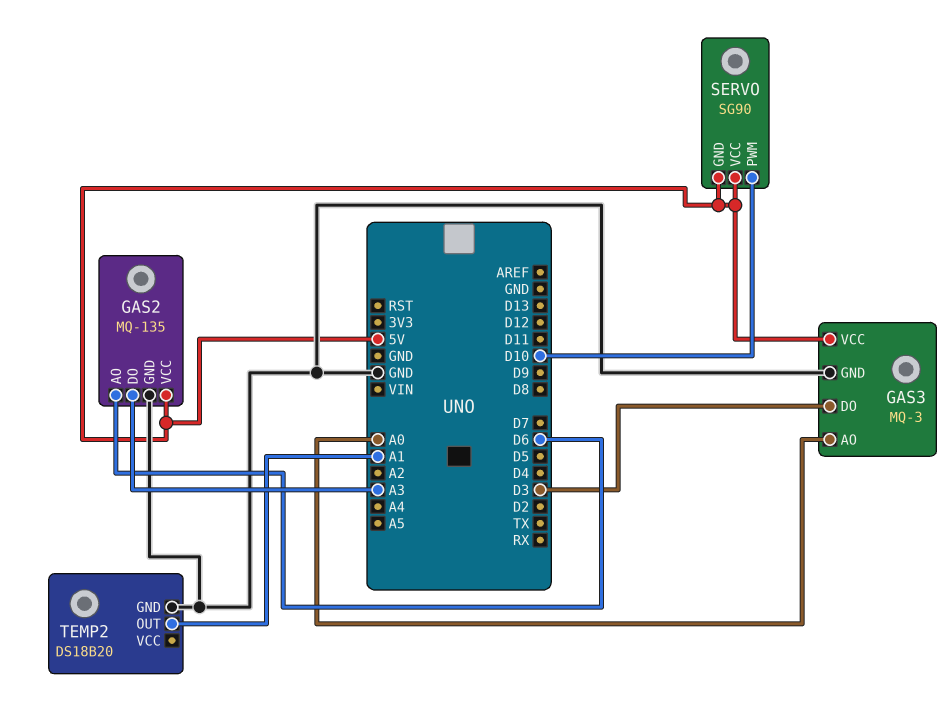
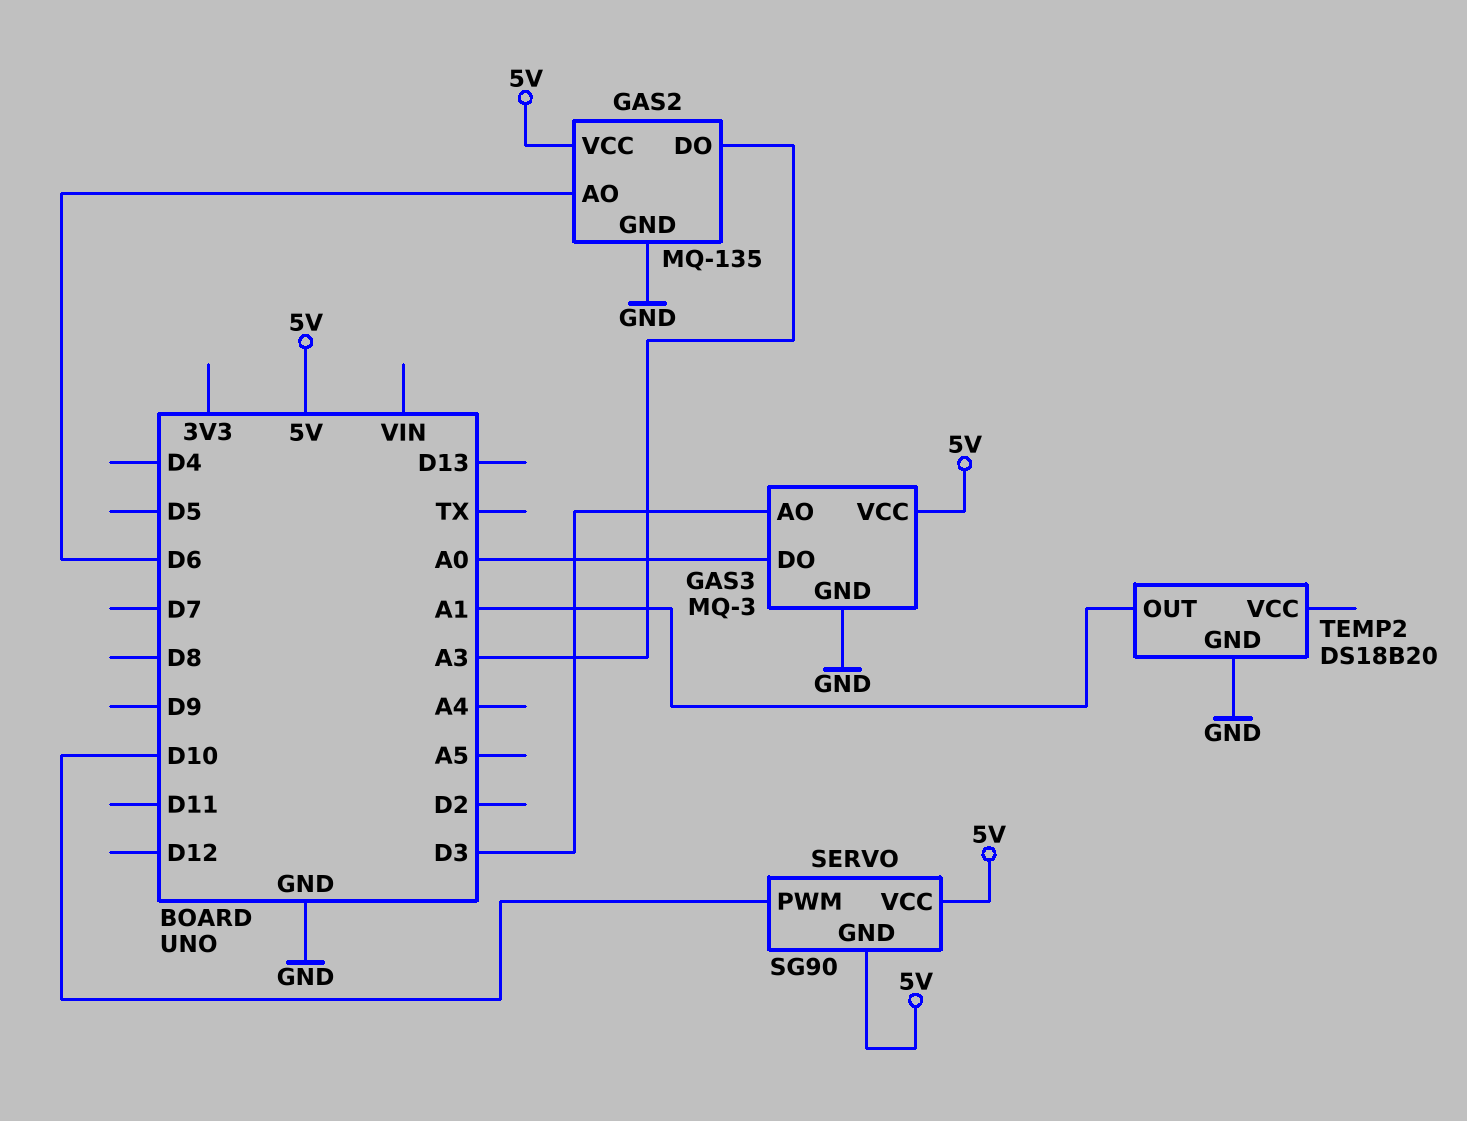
GAS3 pin AO: A0 -> D3
GAS3 pin DO: D3 -> A0

